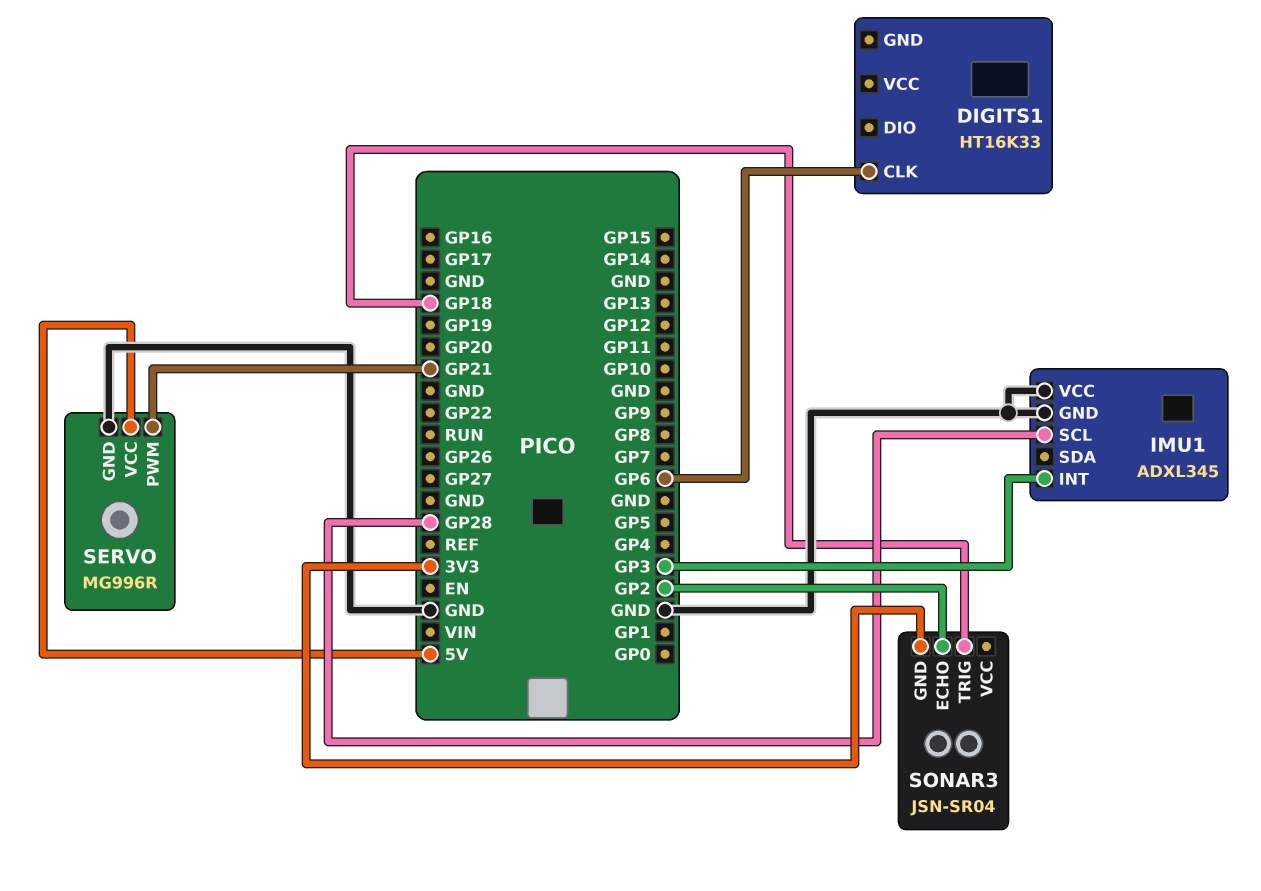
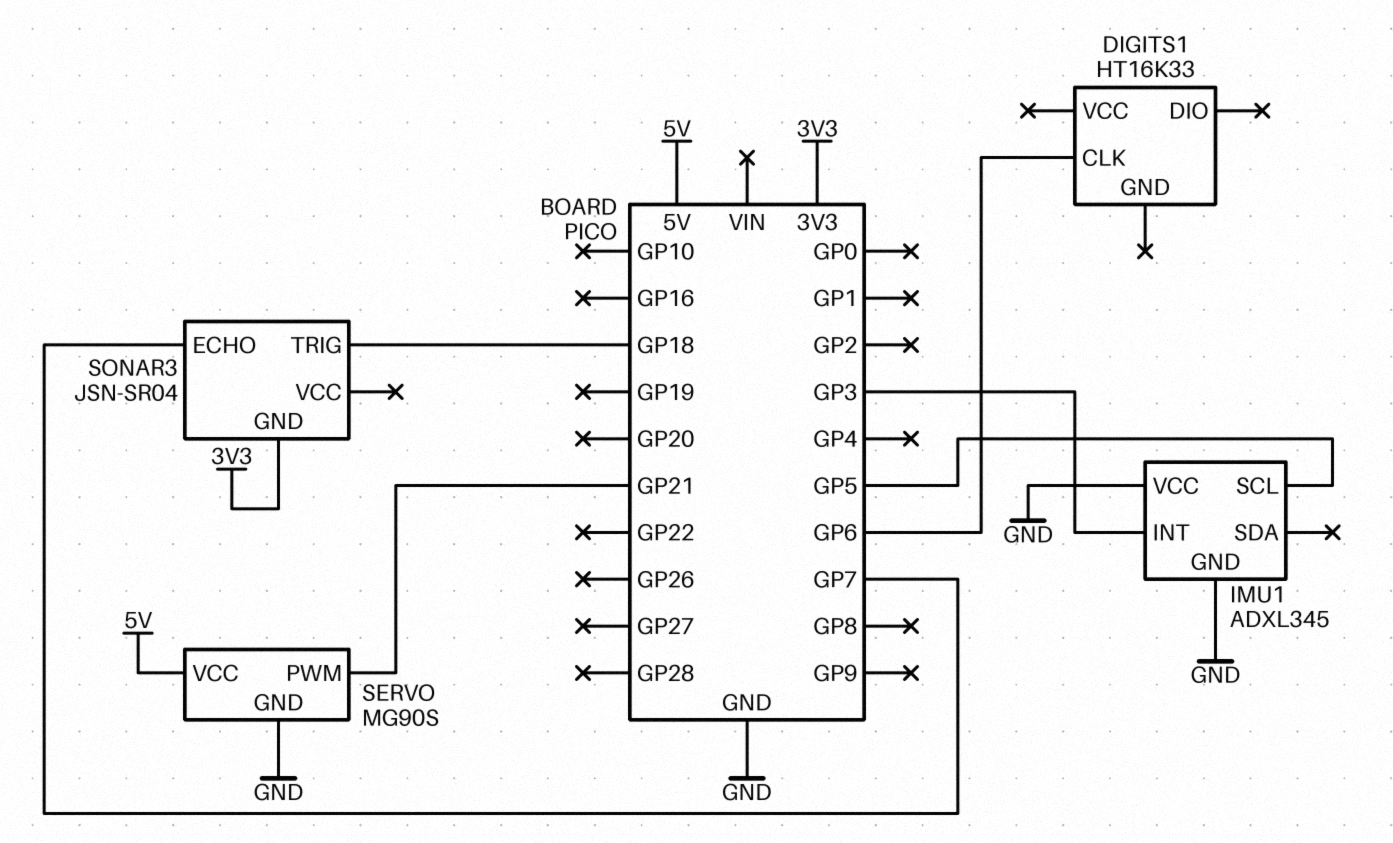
IMU1 pin SCL: GP28 -> GP5
SERVO: MG996R -> MG90S
SONAR3 pin ECHO: GP2 -> GP7

